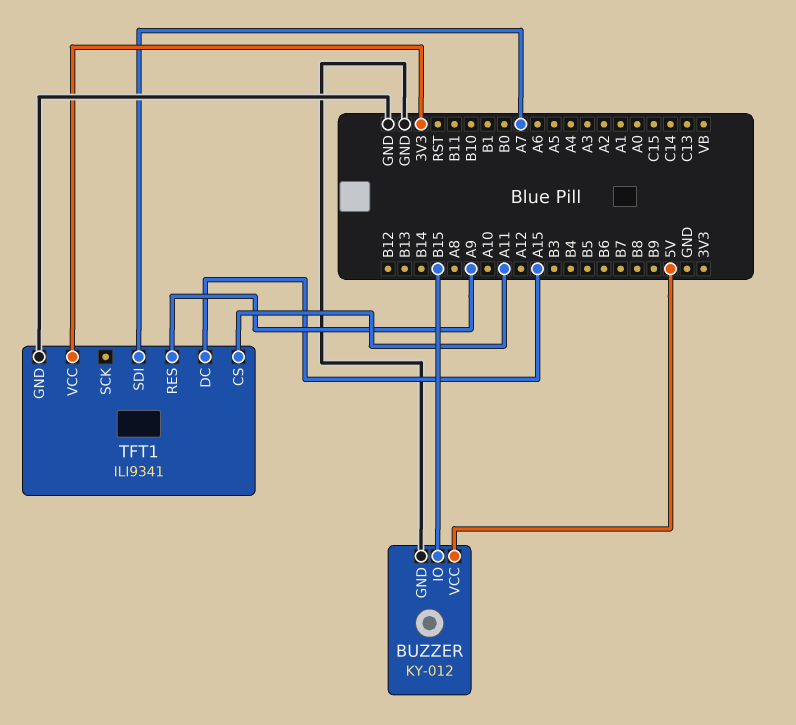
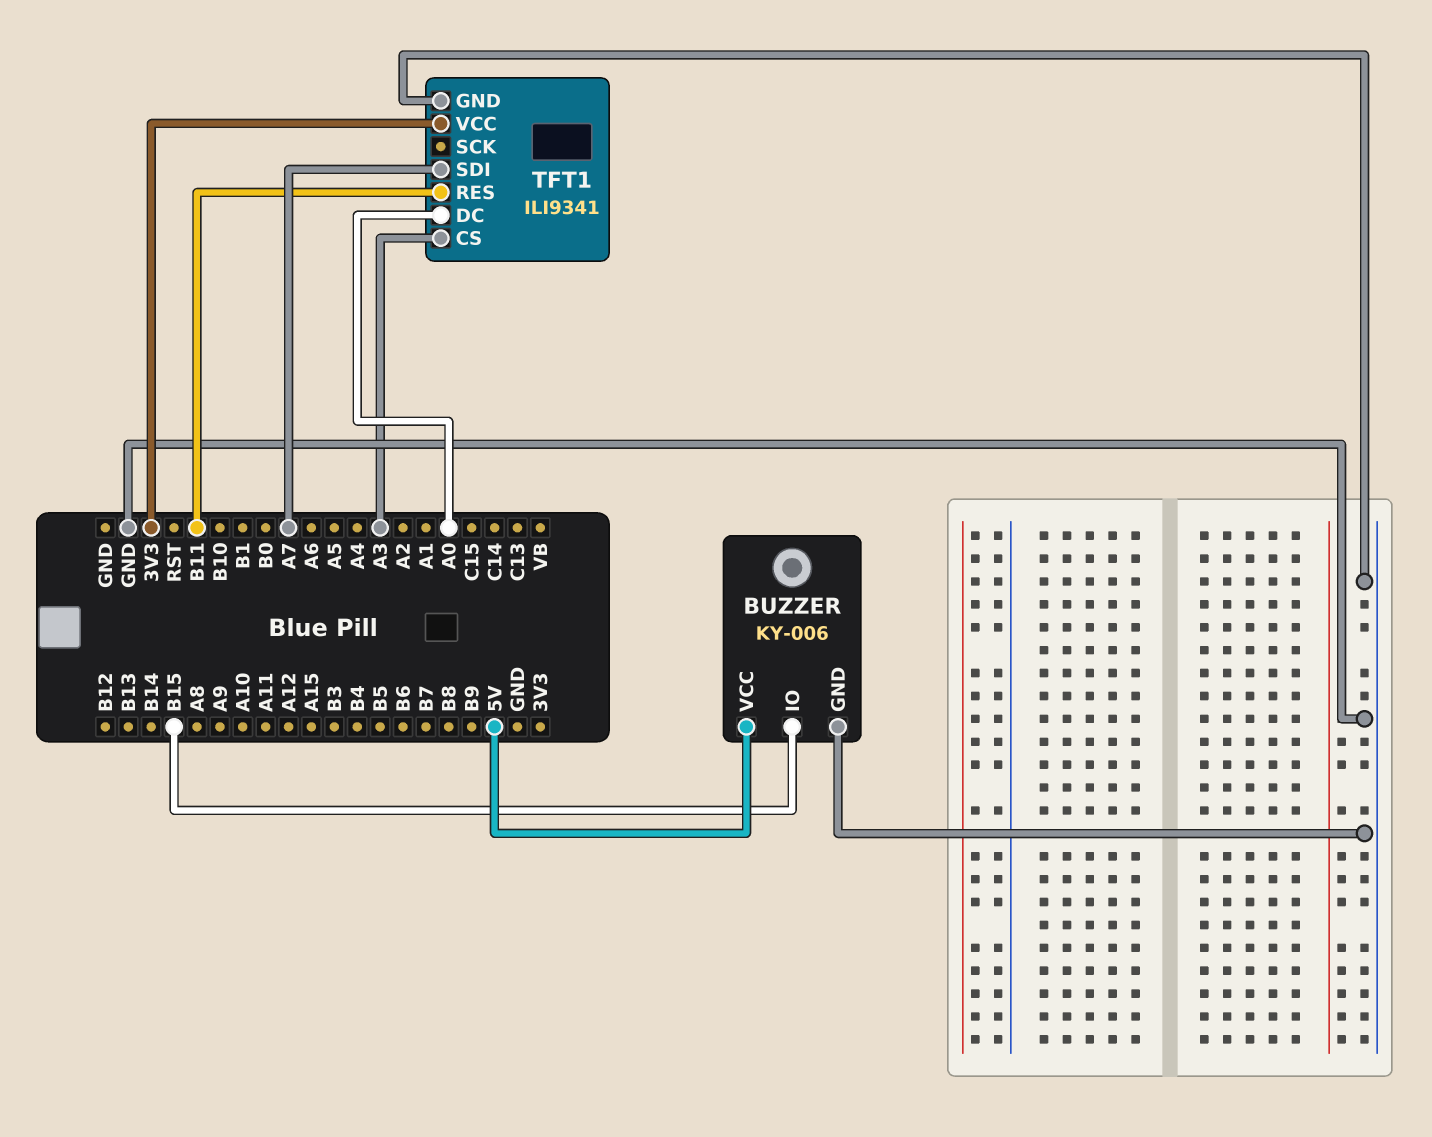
BUZZER: KY-012 -> KY-006
TFT1 pin CS: A11 -> A3
TFT1 pin DC: A15 -> A0
TFT1 pin RES: A9 -> B11

